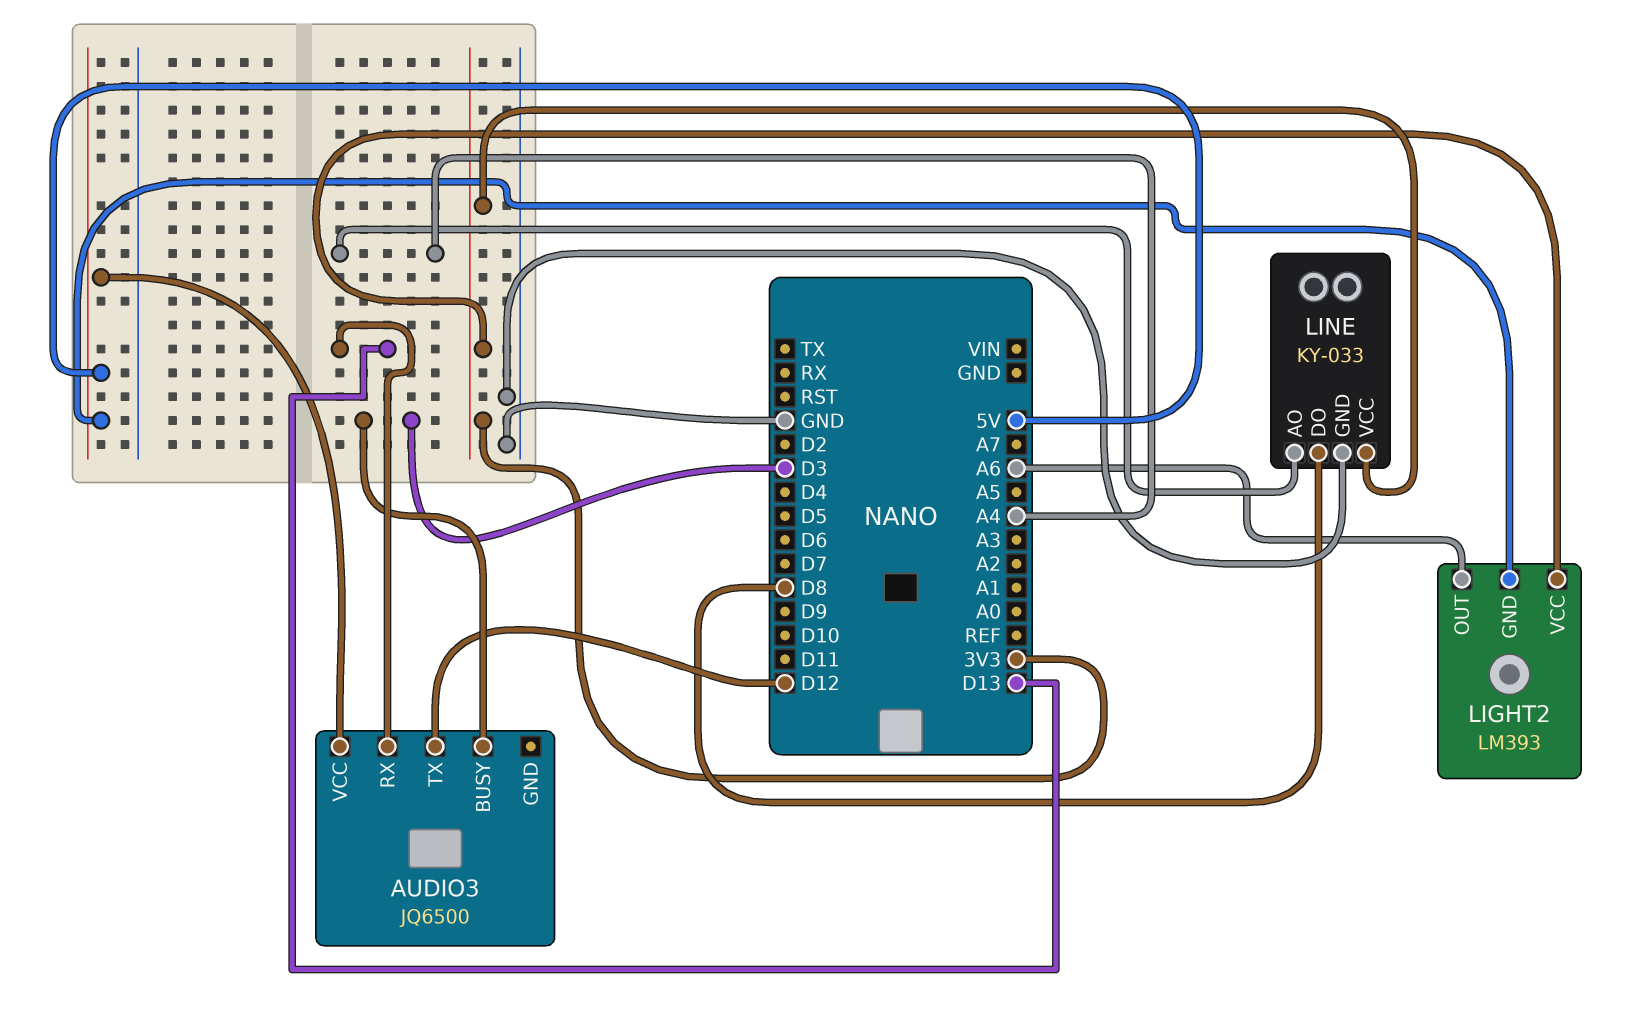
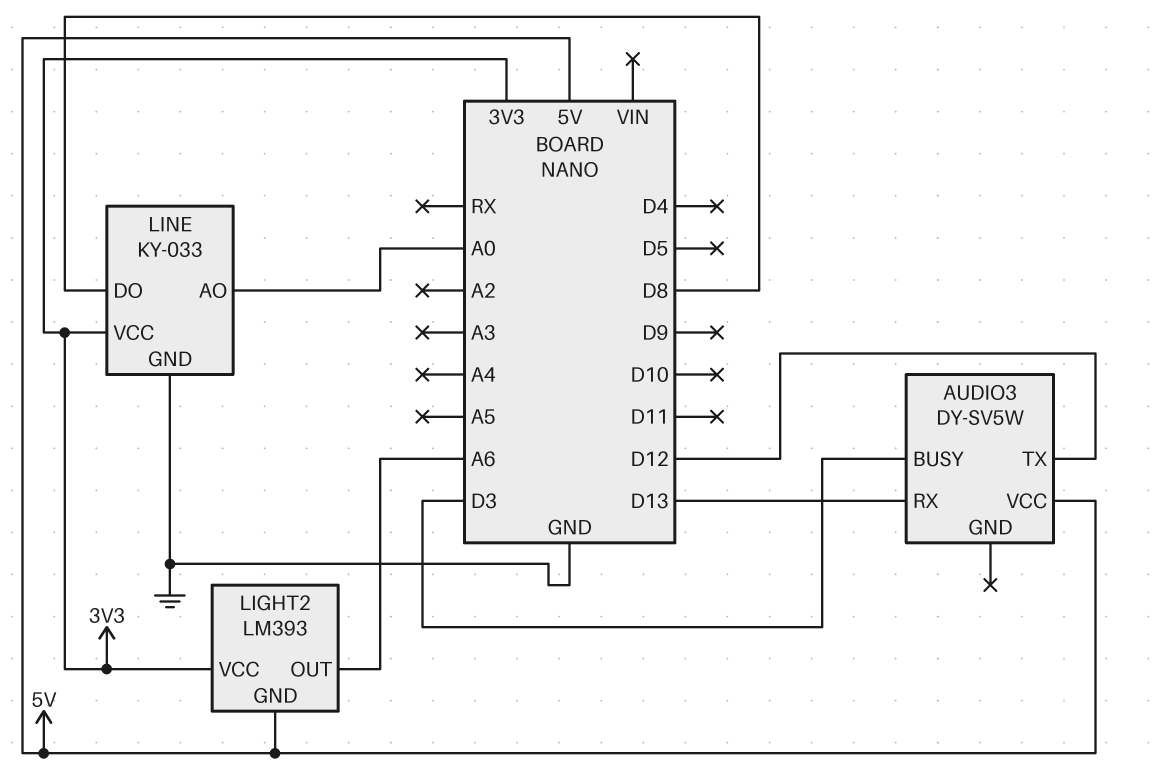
AUDIO3: JQ6500 -> DY-SV5W
LINE pin AO: A4 -> A0

